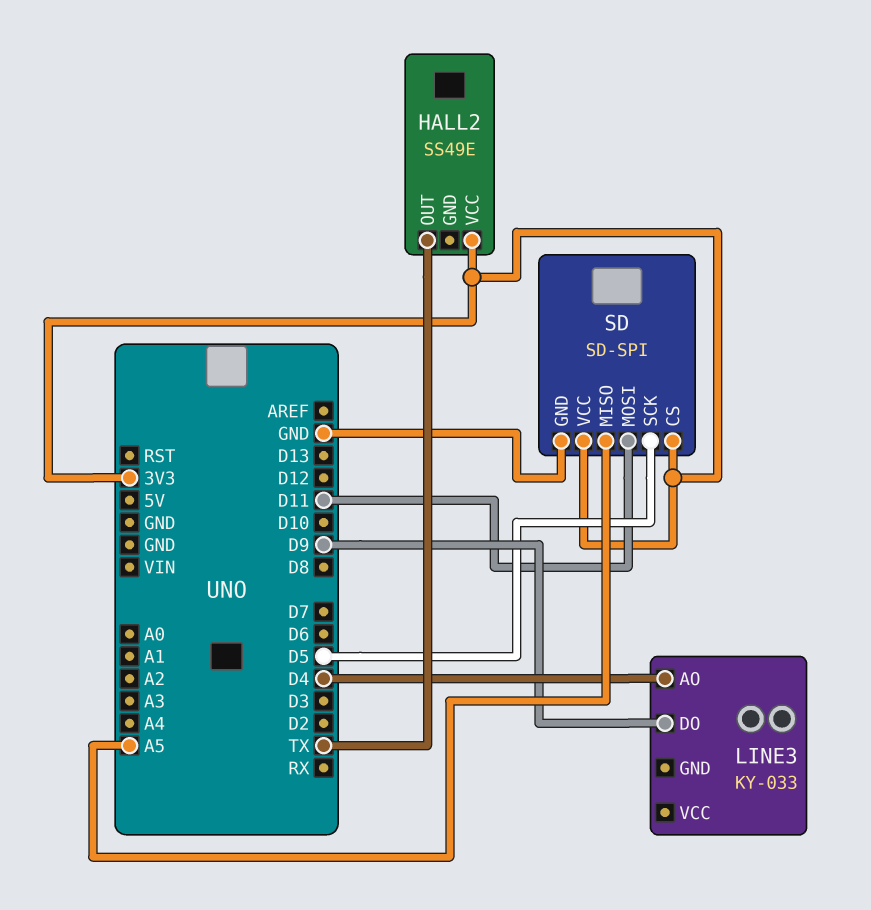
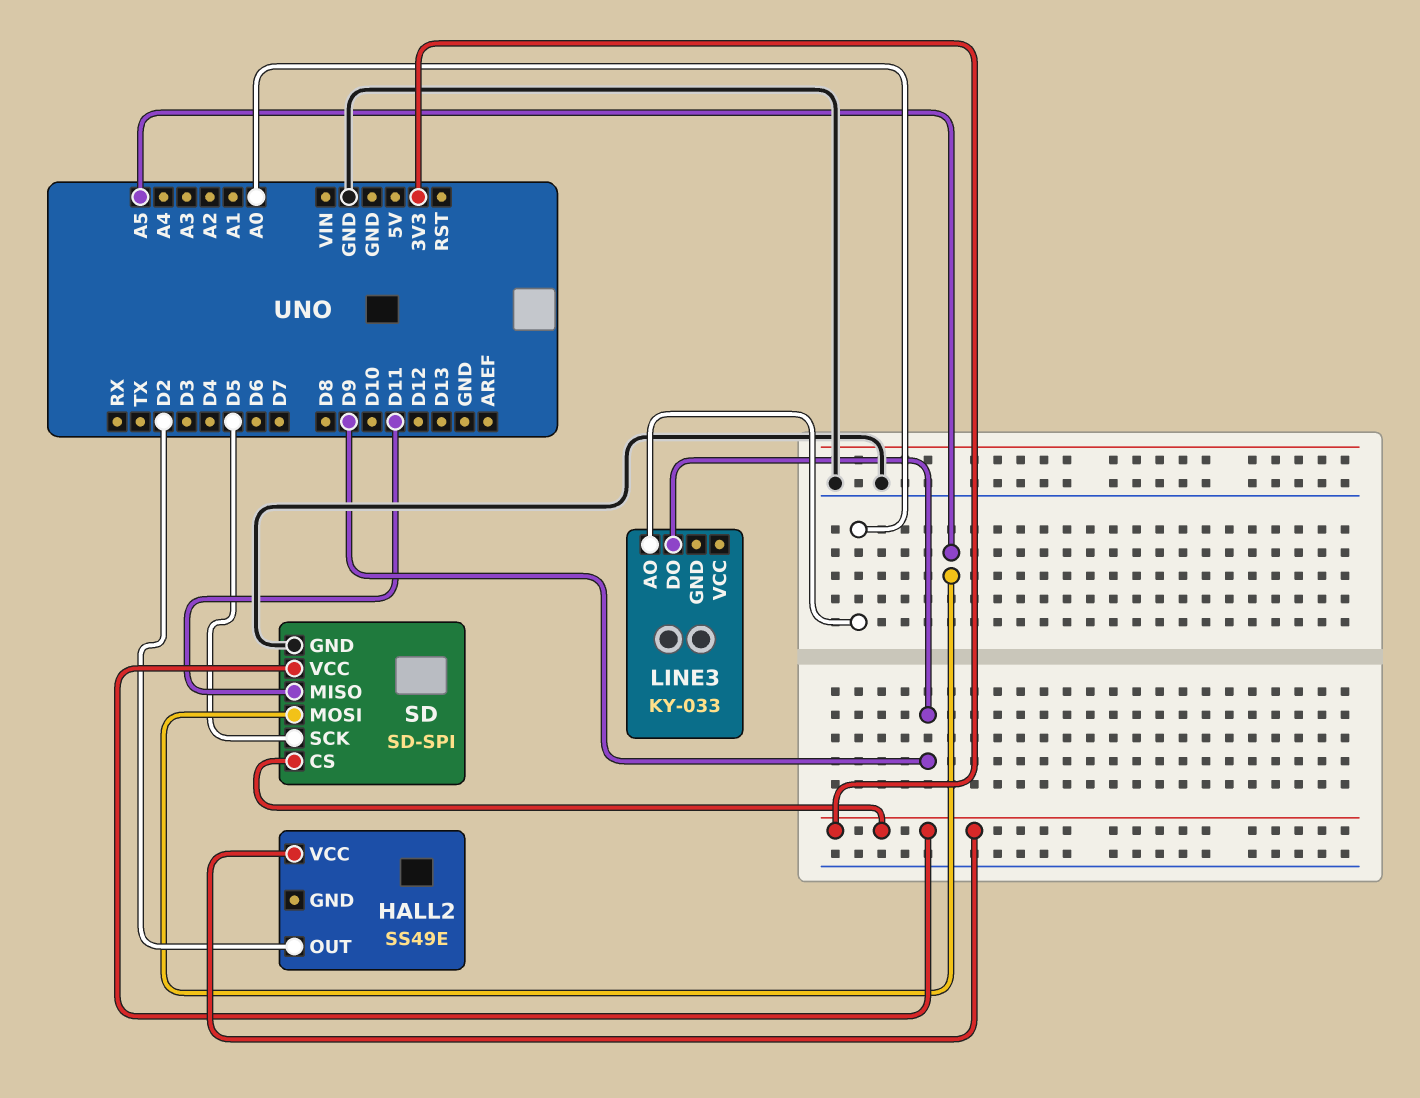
HALL2 pin OUT: TX -> D2
LINE3 pin AO: D4 -> A0
SD pin MISO: A5 -> D11
SD pin MOSI: D11 -> A5

